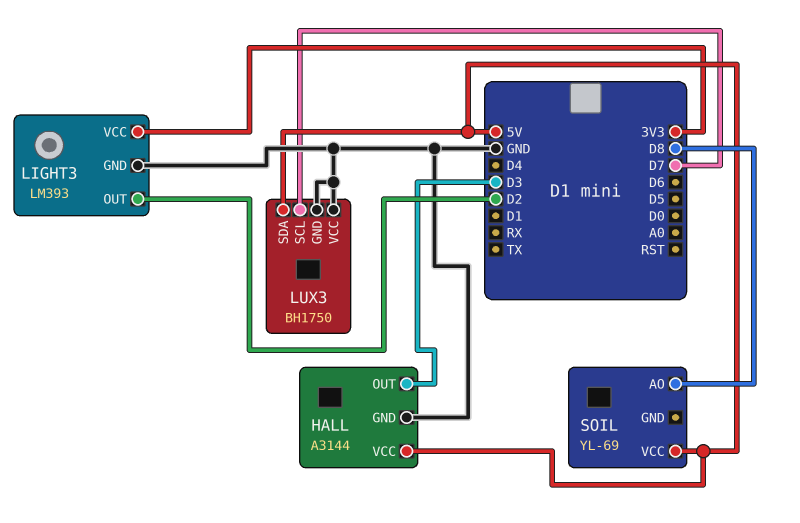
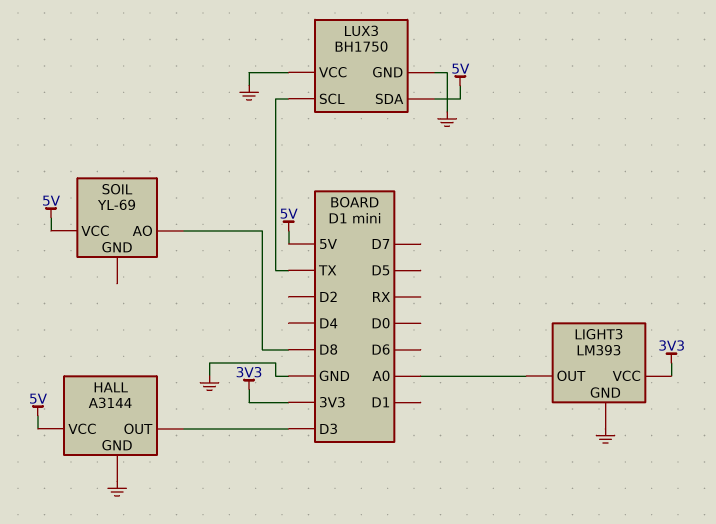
LIGHT3 pin OUT: D2 -> A0
LUX3 pin SCL: D7 -> TX

